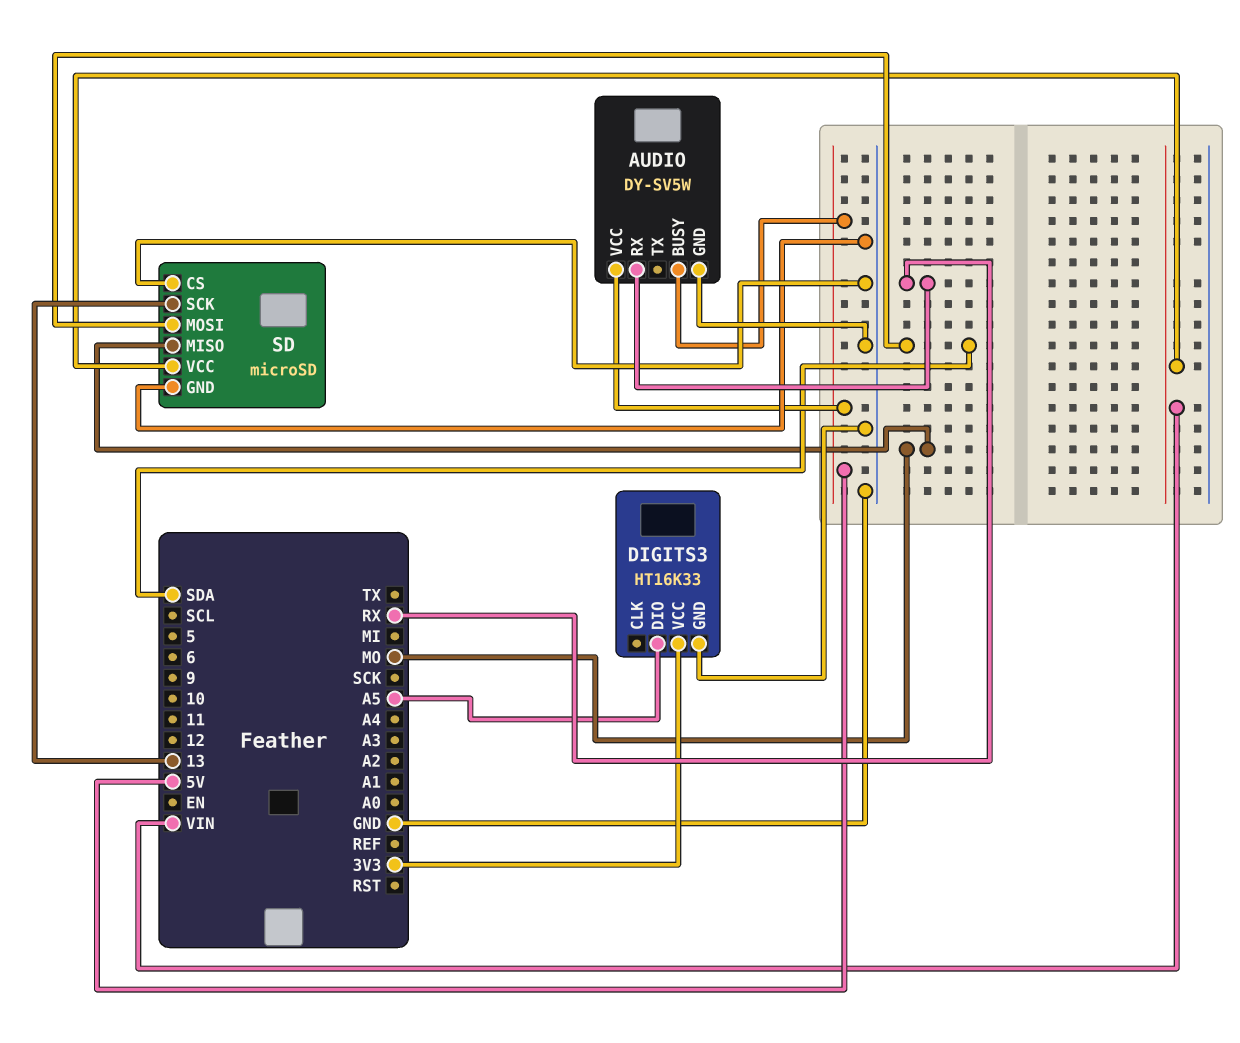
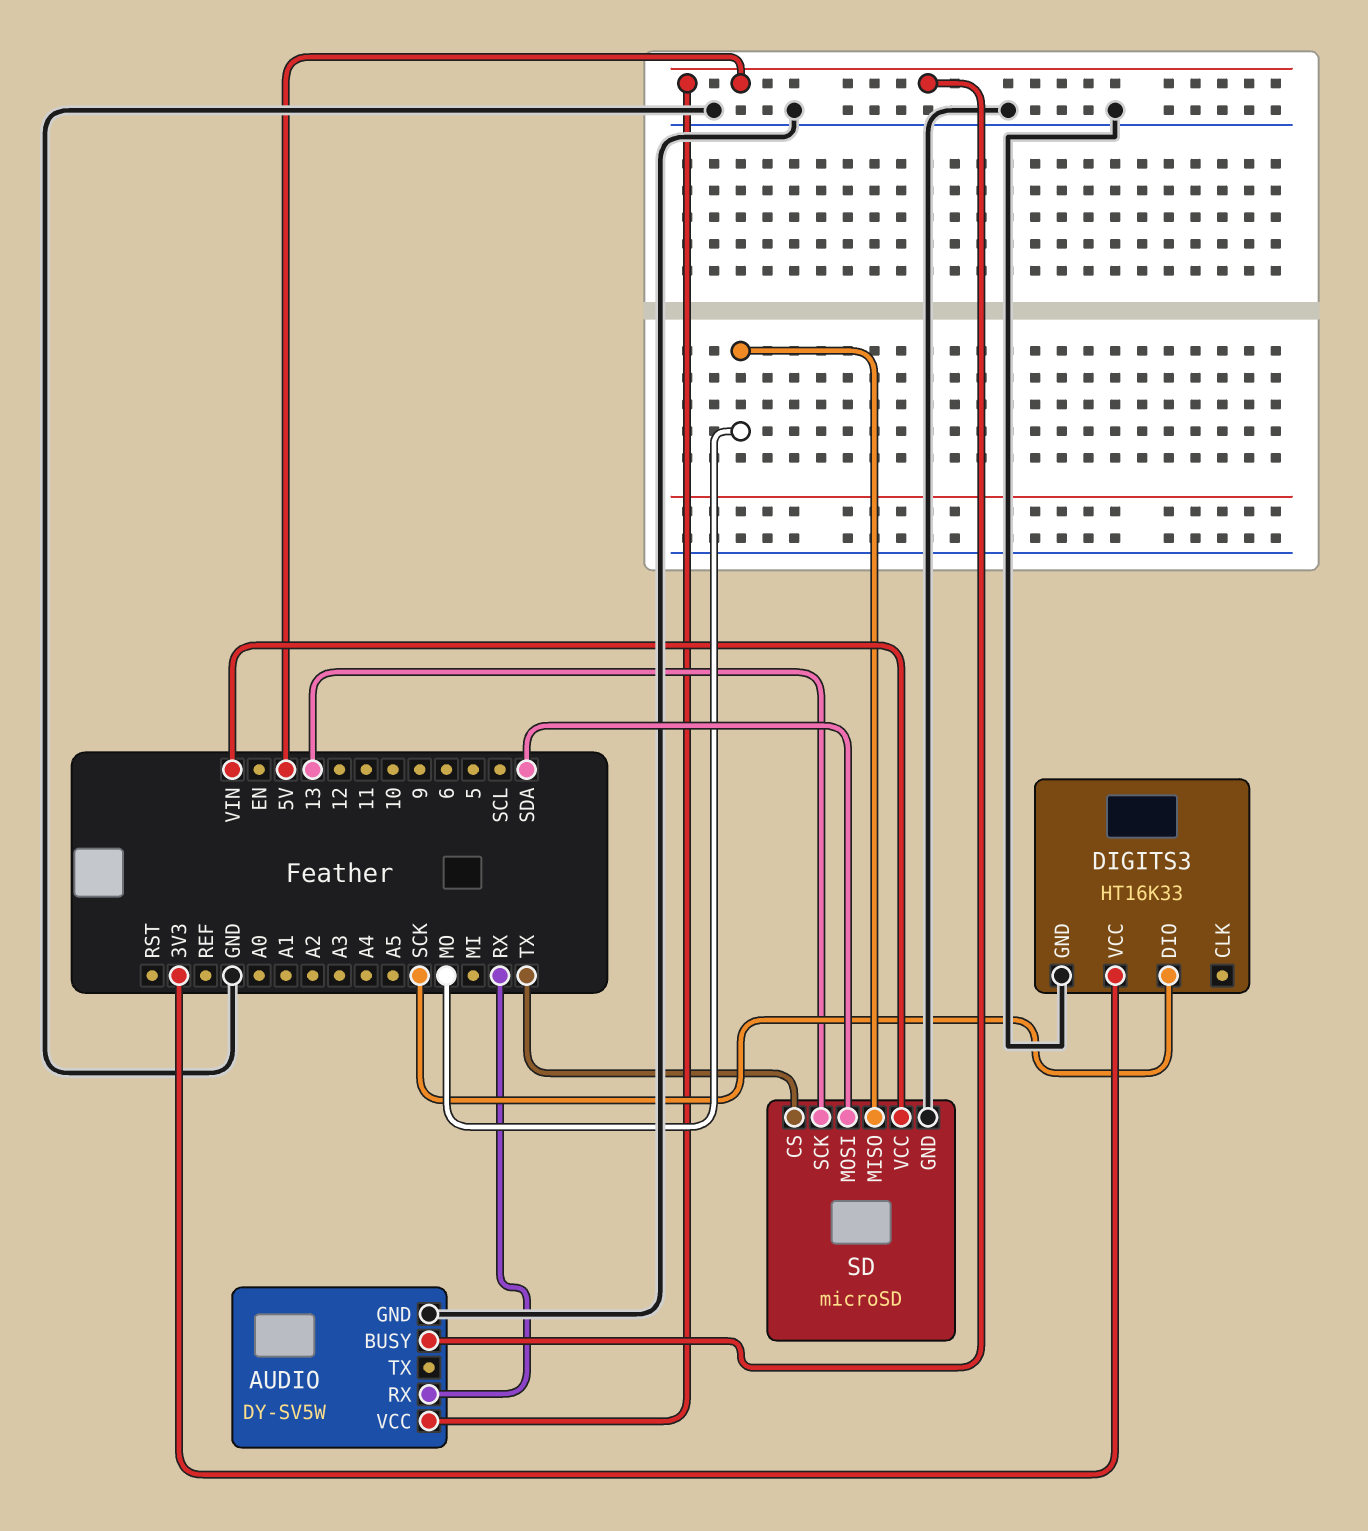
DIGITS3 pin DIO: A5 -> SCK
SD pin CS: GND -> TX

